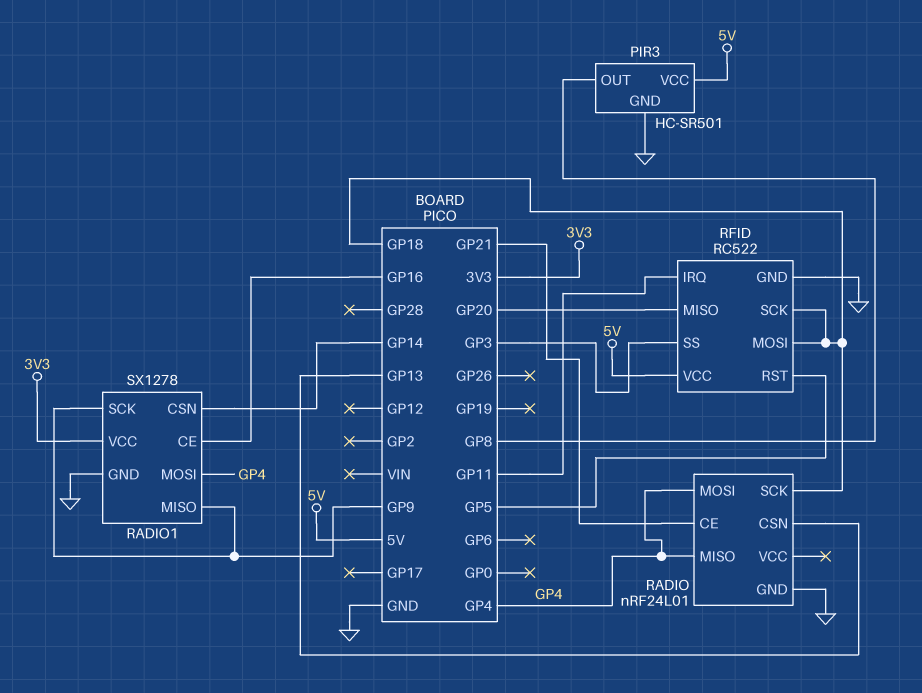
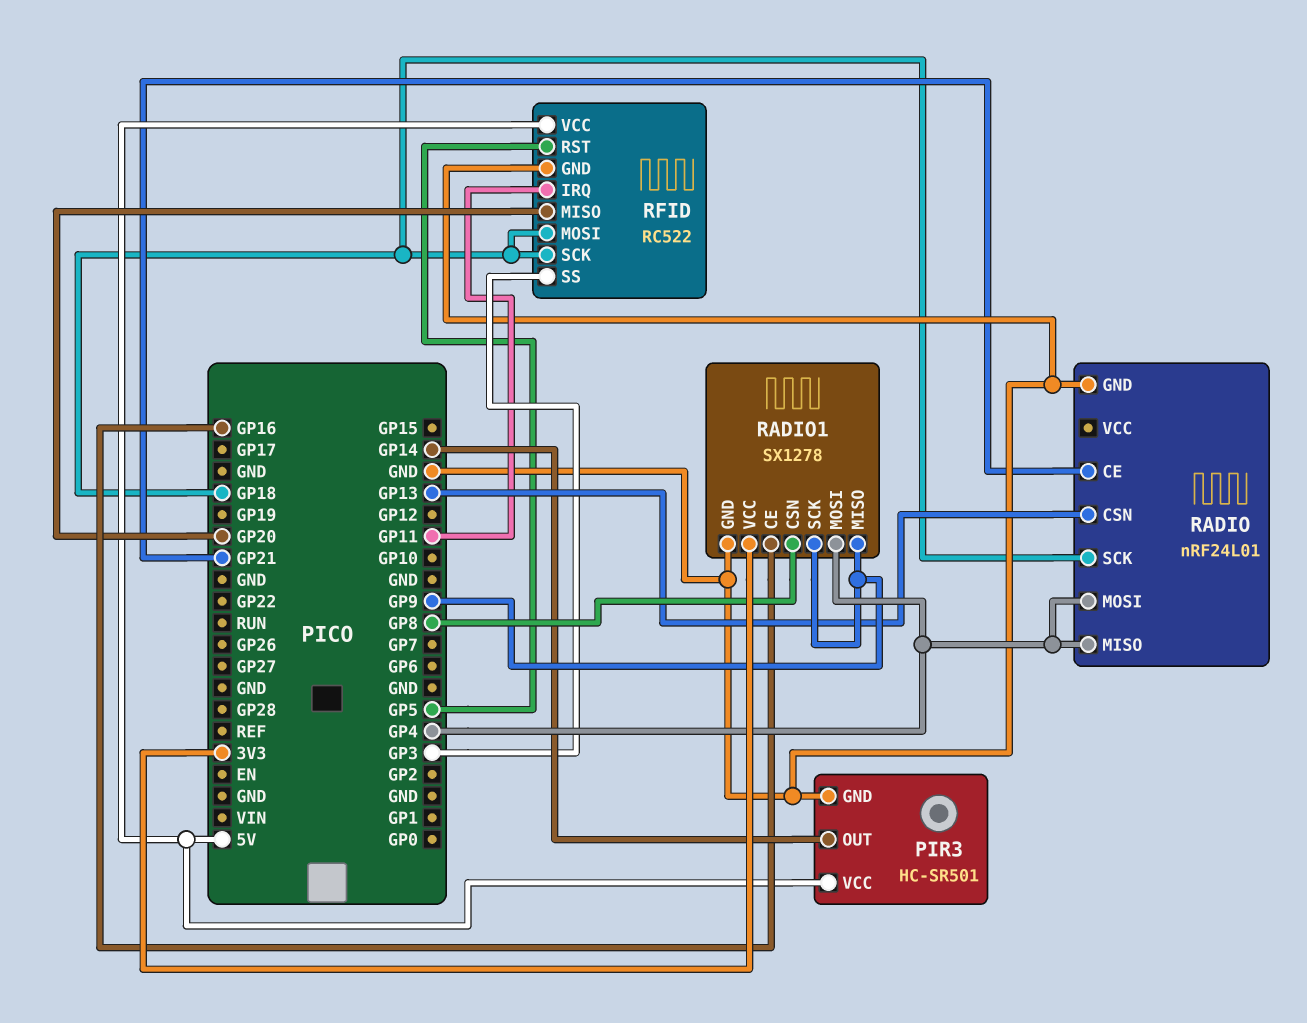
PIR3 pin OUT: GP8 -> GP14
RADIO1 pin CSN: GP14 -> GP8

